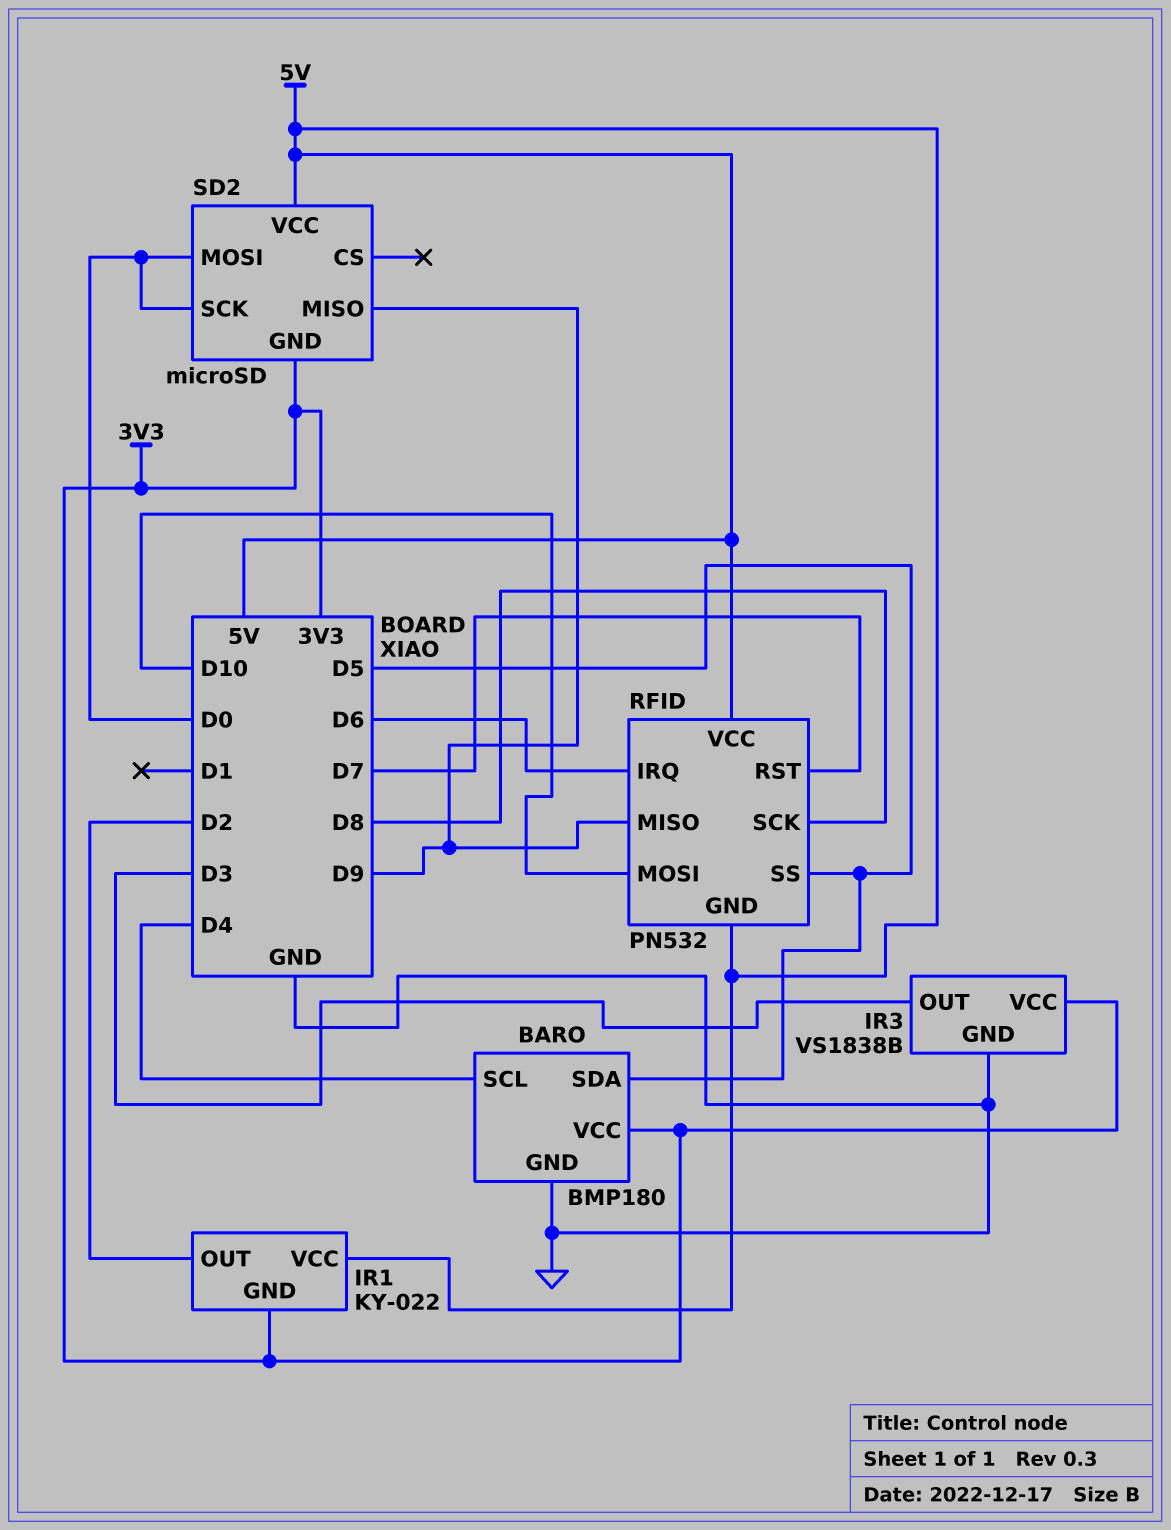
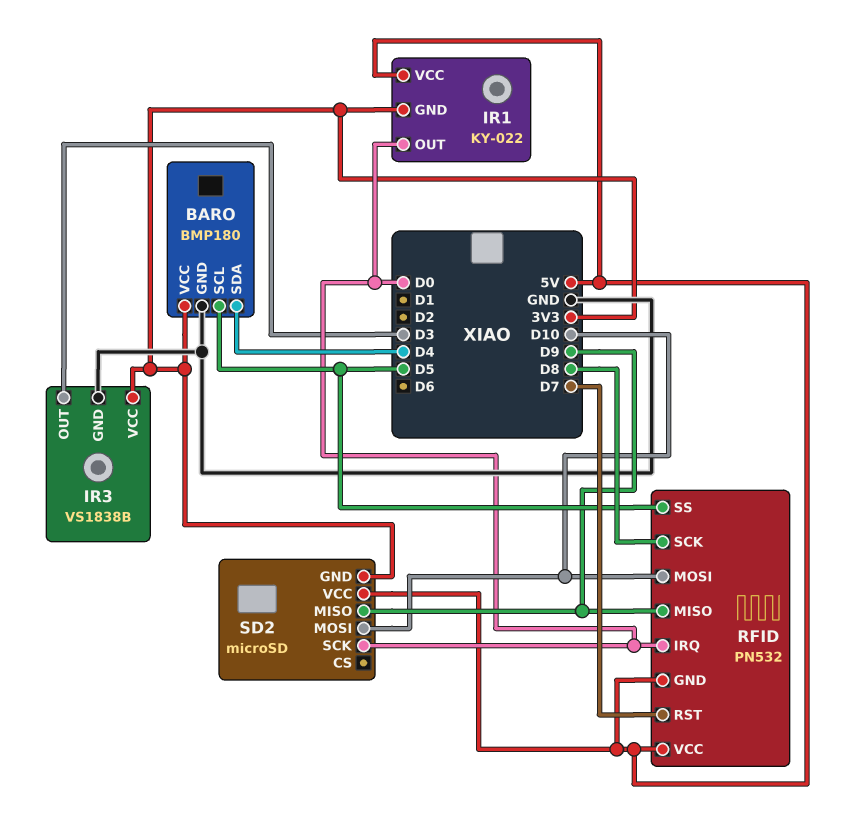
BARO pin SCL: D4 -> D5
BARO pin SDA: D5 -> D4
IR1 pin OUT: D2 -> D0
RFID pin IRQ: D6 -> D0
SD2 pin MOSI: D0 -> D10

